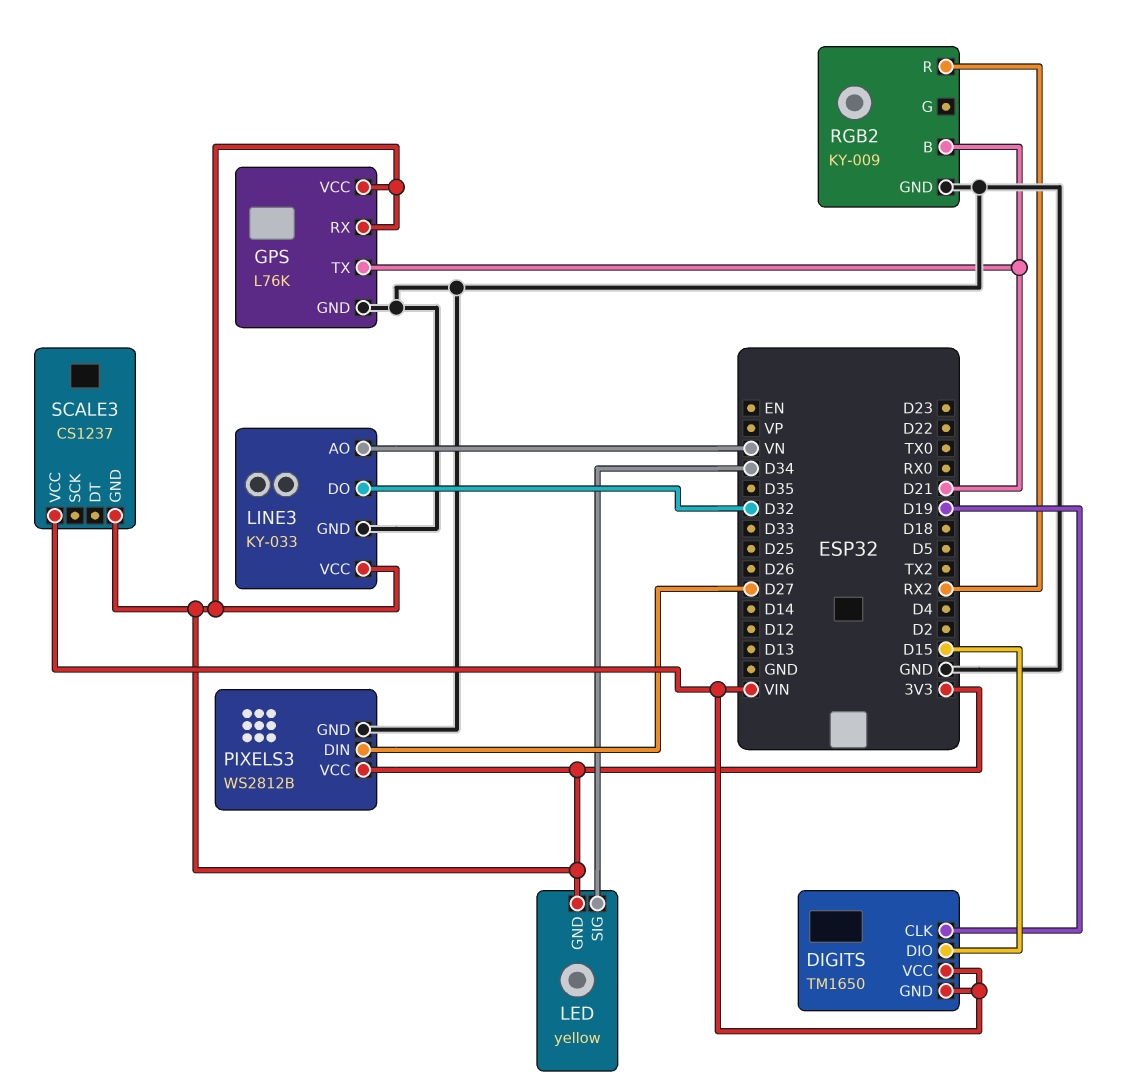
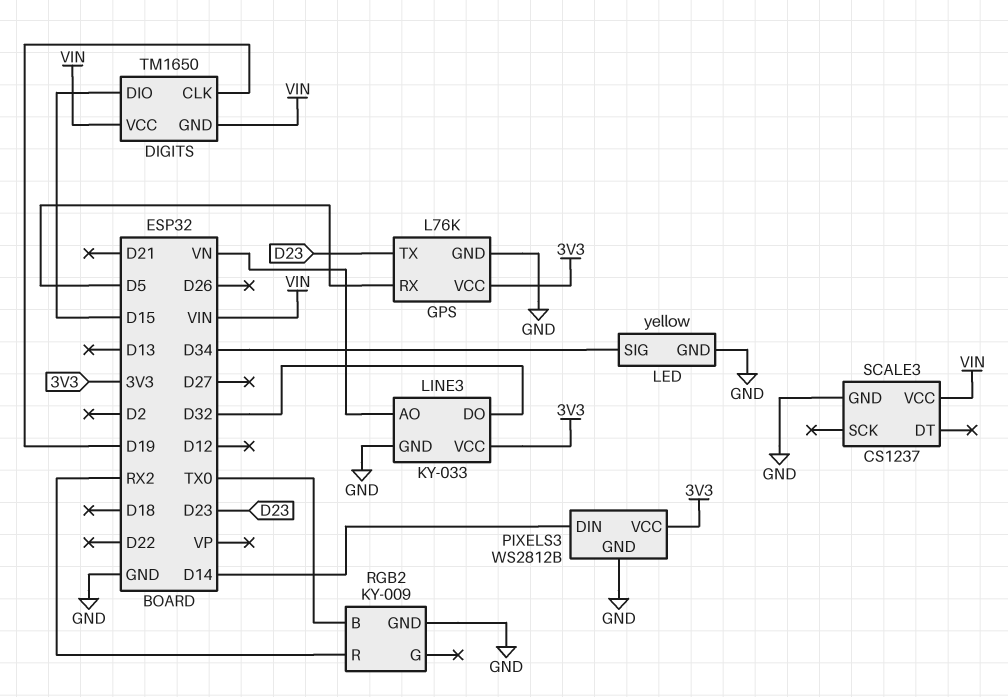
GPS pin RX: 3V3 -> D5
GPS pin TX: D21 -> D23
LED pin GND: 3V3 -> GND
PIXELS3 pin DIN: D27 -> D14
RGB2 pin B: D21 -> TX0
SCALE3 pin GND: 3V3 -> GND

